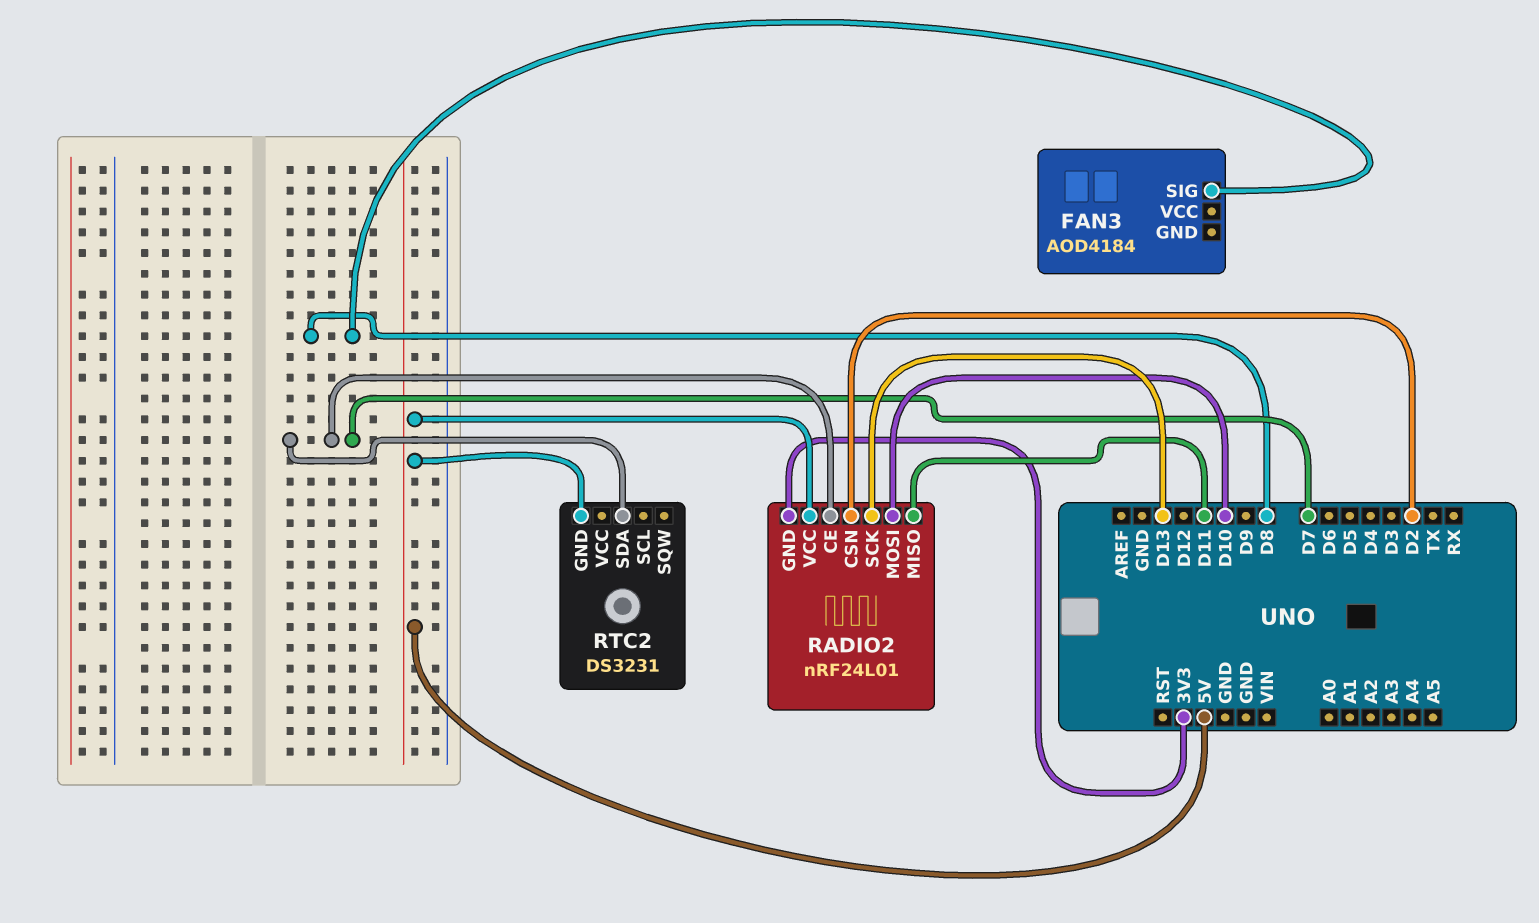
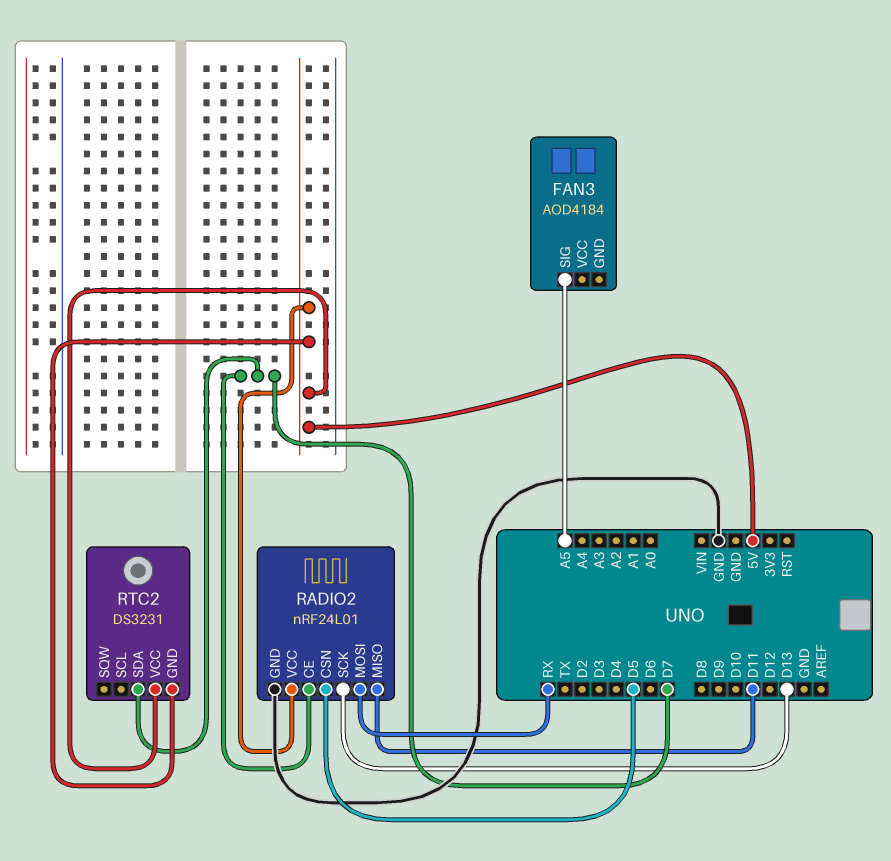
FAN3 pin SIG: D8 -> A5
RADIO2 pin CSN: D2 -> D5
RADIO2 pin GND: 3V3 -> GND
RADIO2 pin MOSI: D10 -> RX
RTC2 pin VCC: none -> 5V

